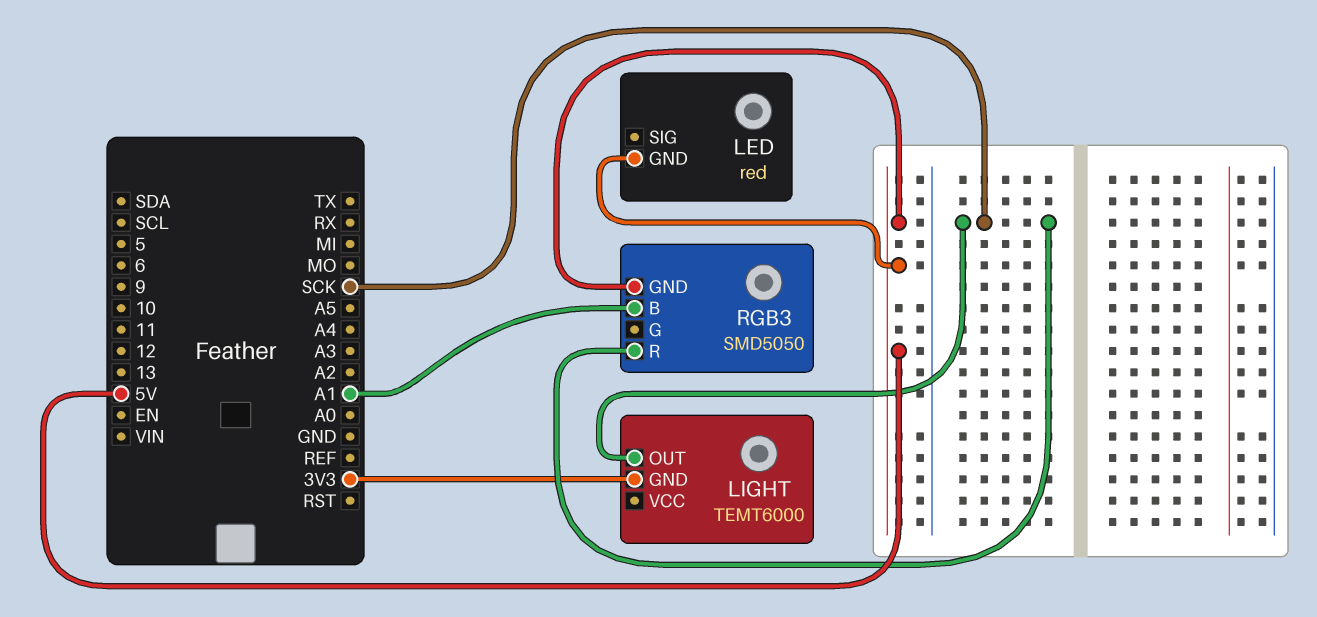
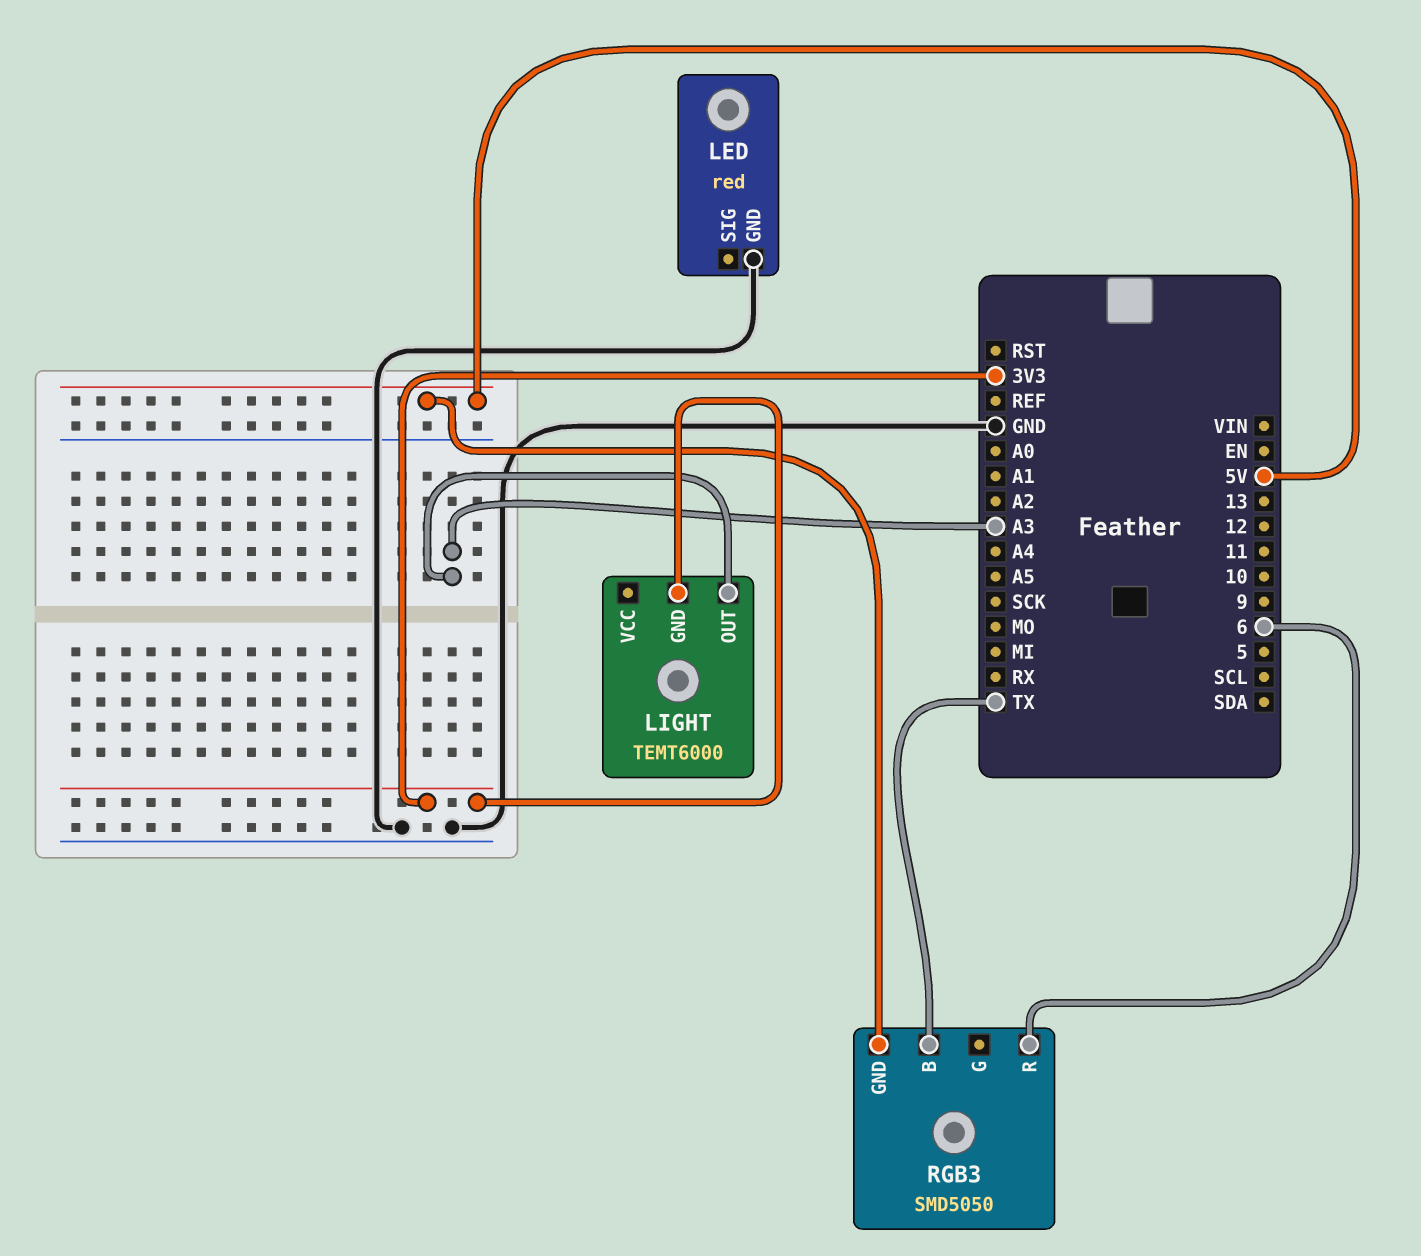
LED pin GND: 5V -> GND
LIGHT pin OUT: SCK -> A3
RGB3 pin B: A1 -> TX
RGB3 pin R: SCK -> 6

